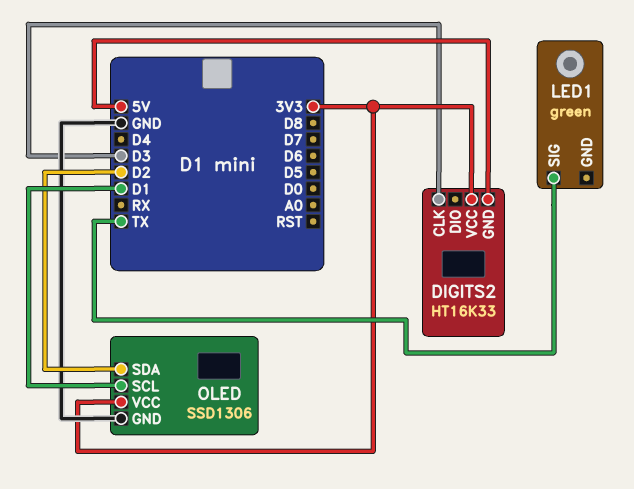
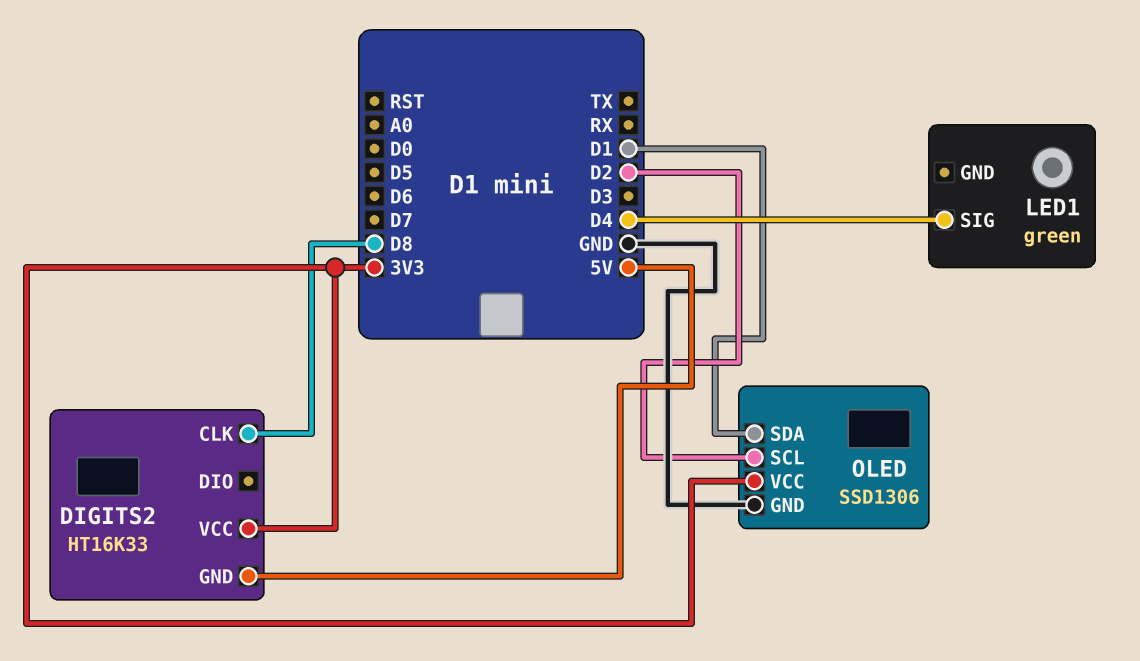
DIGITS2 pin CLK: D3 -> D8
LED1 pin SIG: TX -> D4
OLED pin SCL: D1 -> D2
OLED pin SDA: D2 -> D1

